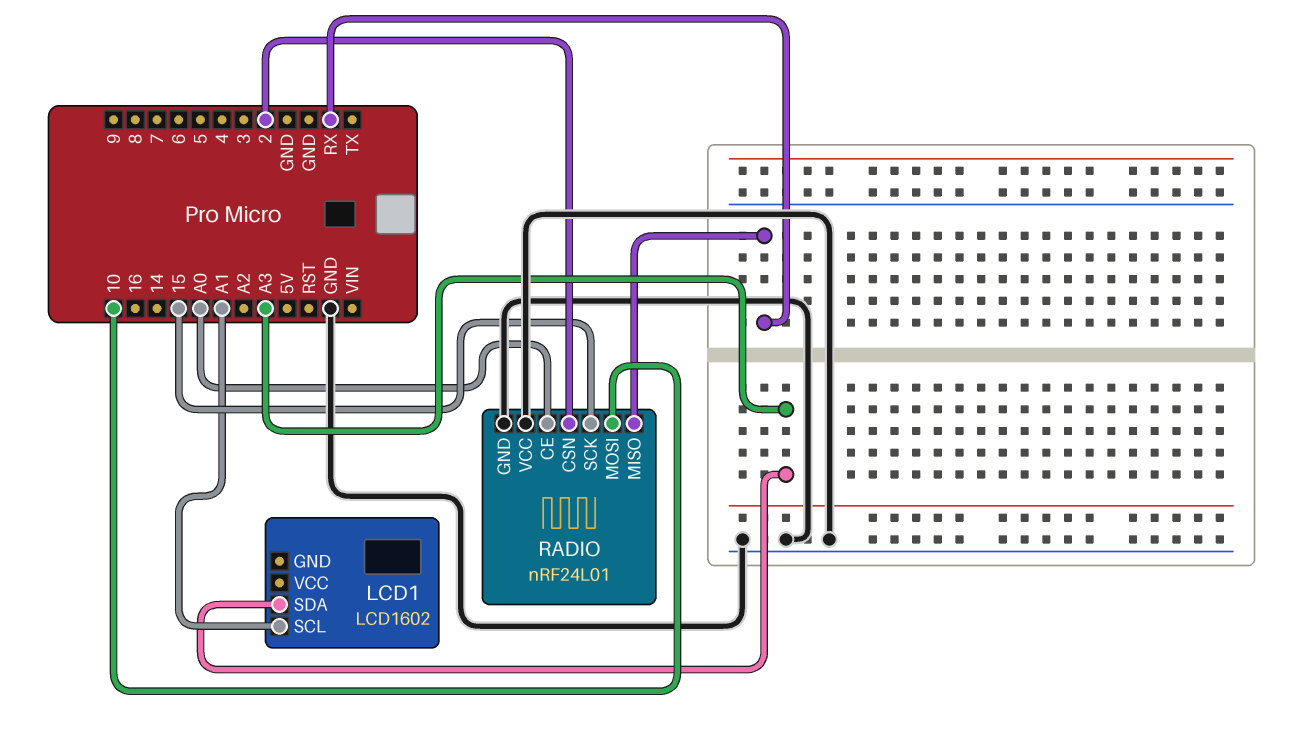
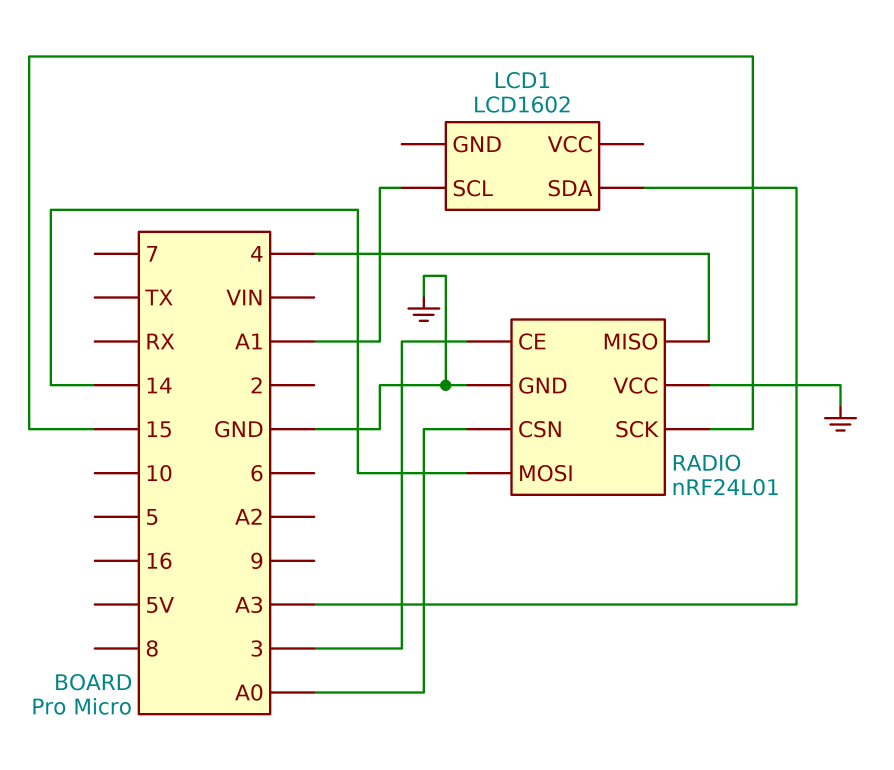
RADIO pin CE: A0 -> 3
RADIO pin CSN: 2 -> A0
RADIO pin MISO: RX -> 4
RADIO pin MOSI: 10 -> 14

